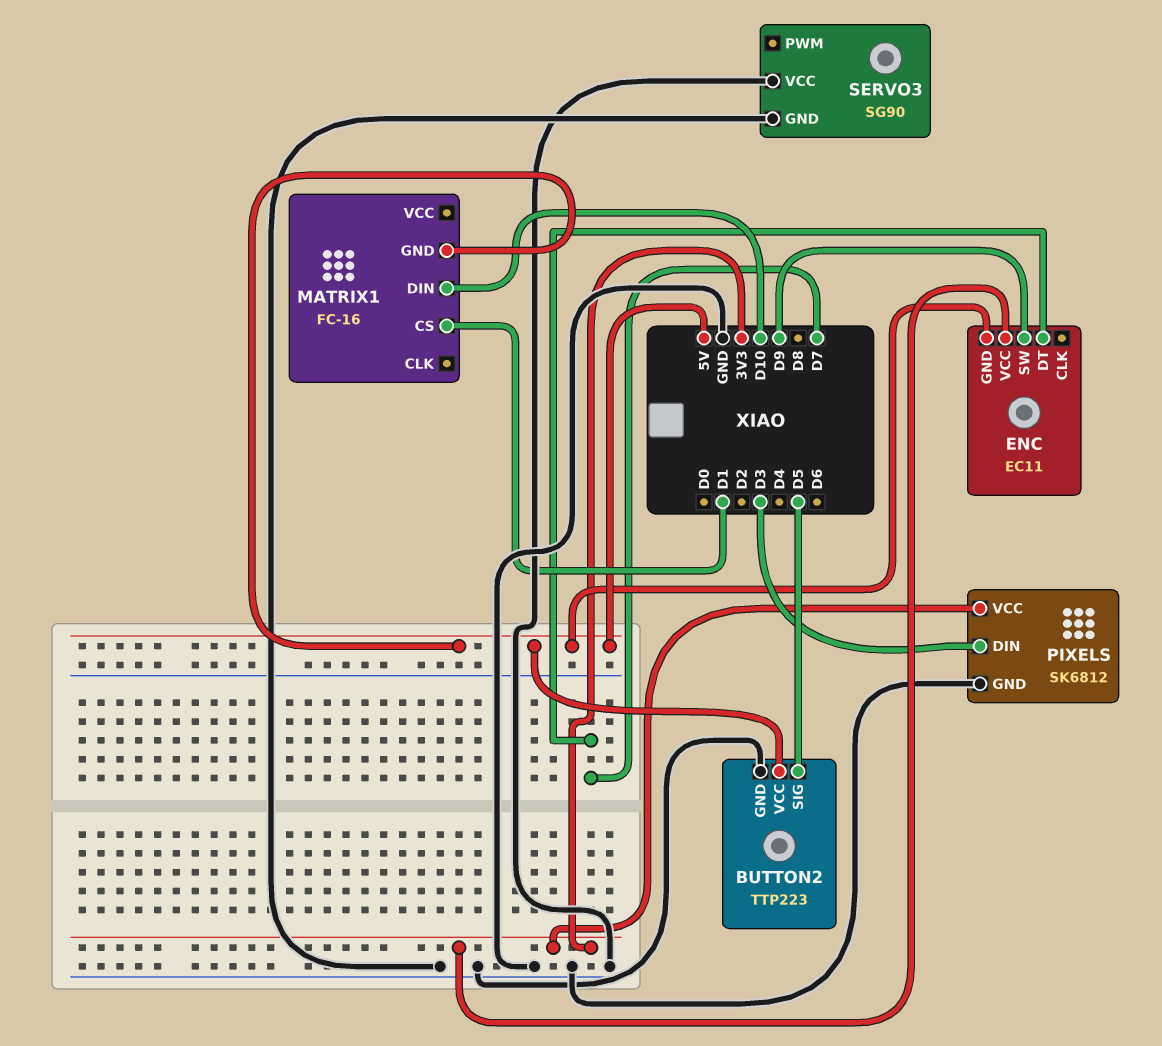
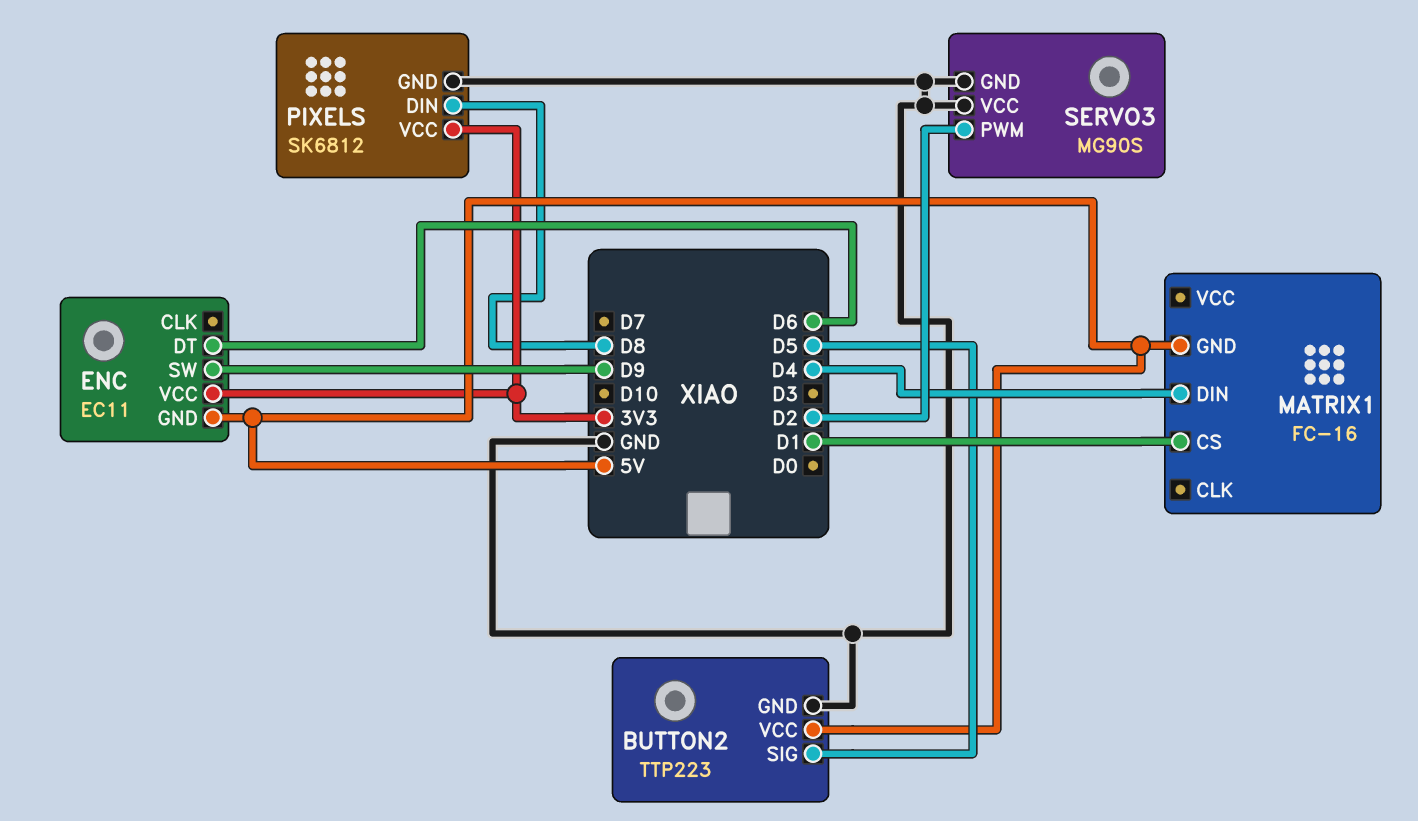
ENC pin DT: D7 -> D6
MATRIX1 pin DIN: D10 -> D4
PIXELS pin DIN: D3 -> D8
SERVO3: SG90 -> MG90S
SERVO3 pin PWM: none -> D2

